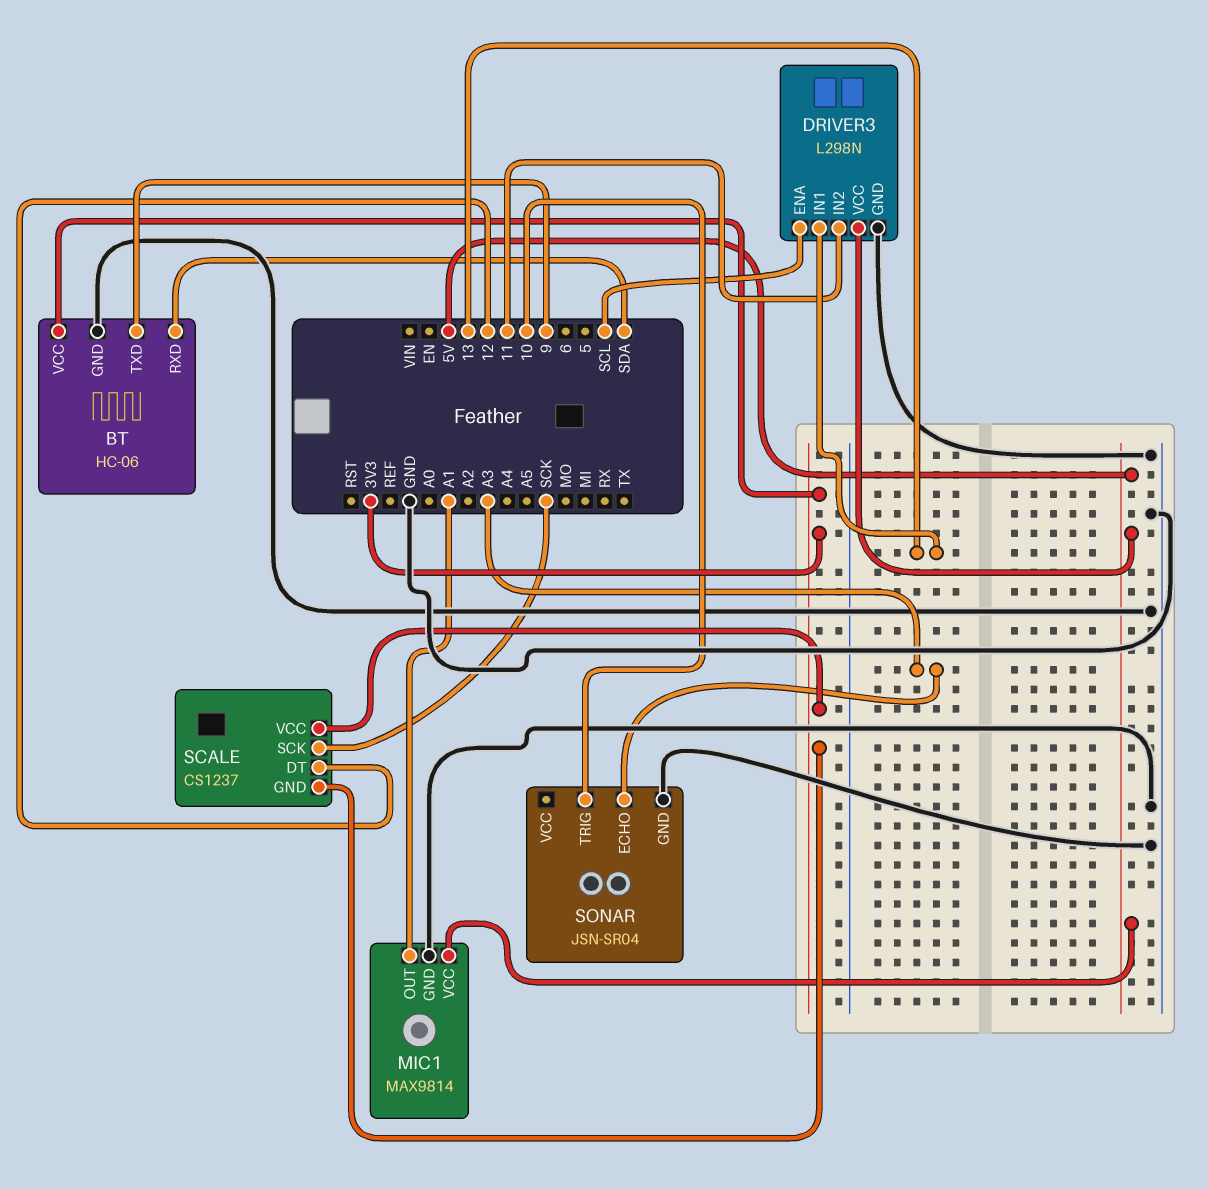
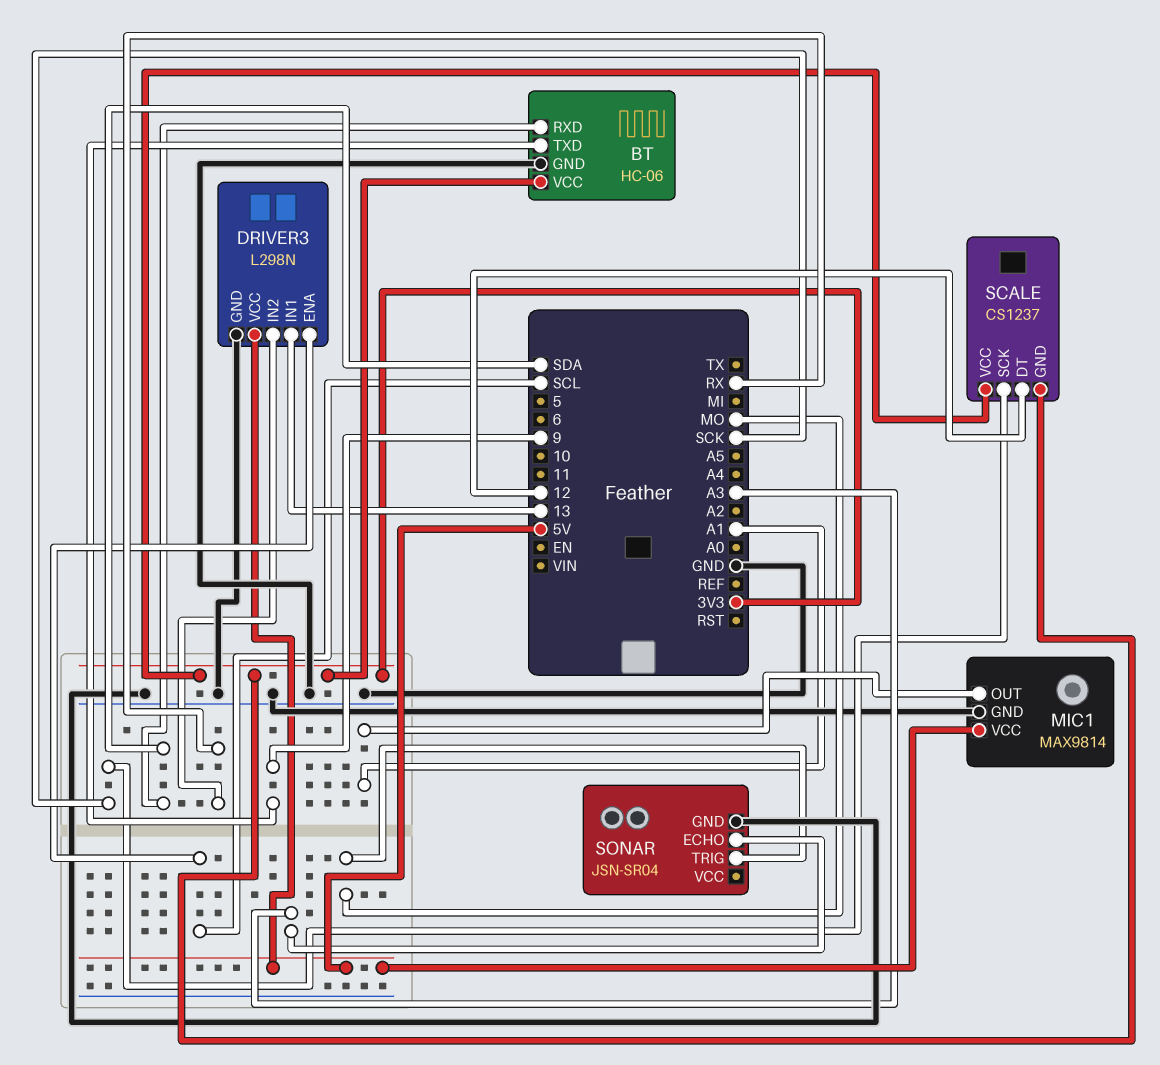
DRIVER3 pin IN2: 11 -> RX
SONAR pin TRIG: 10 -> MO

